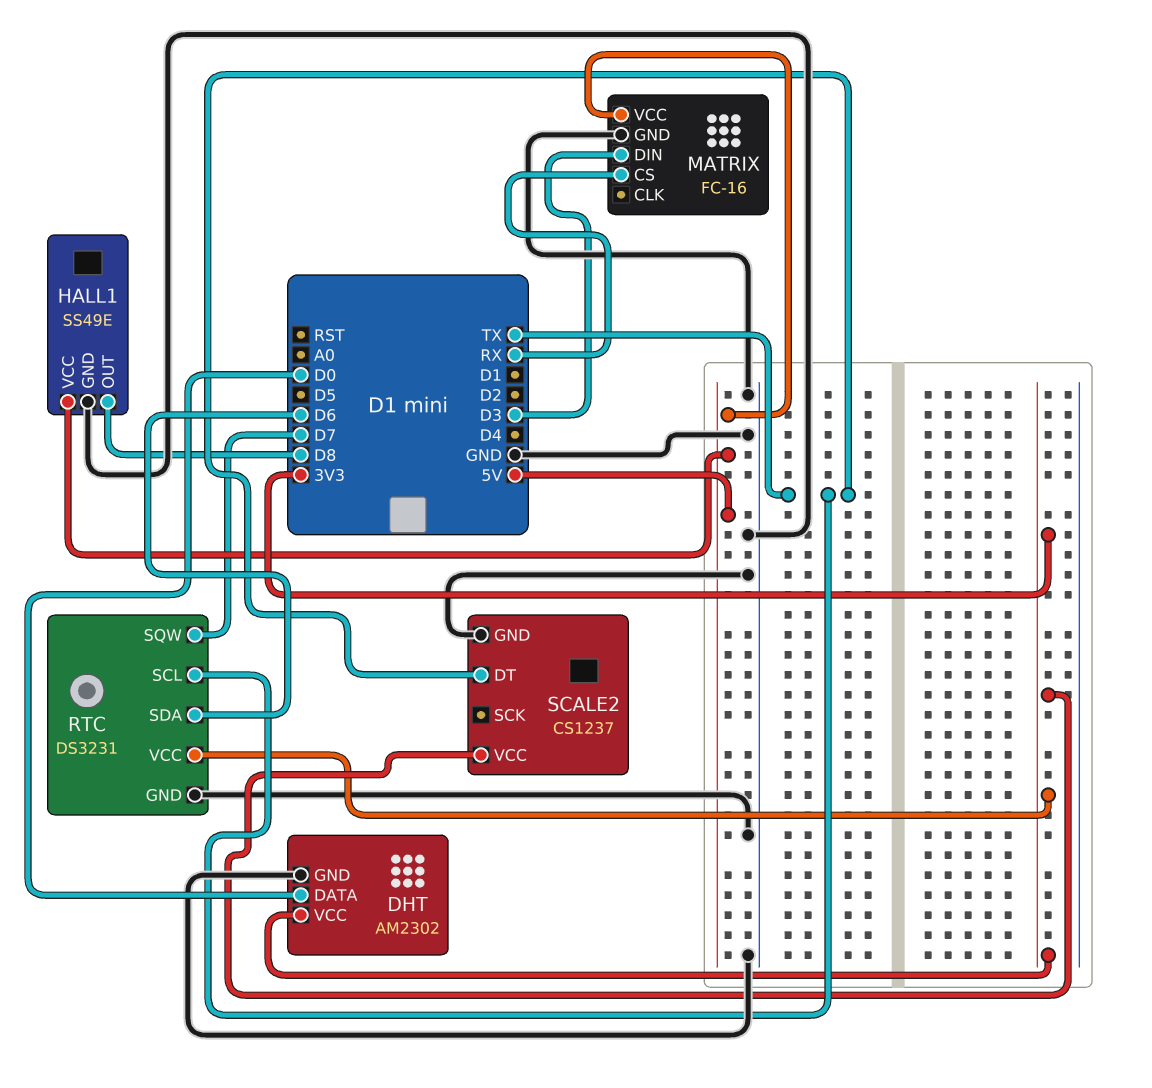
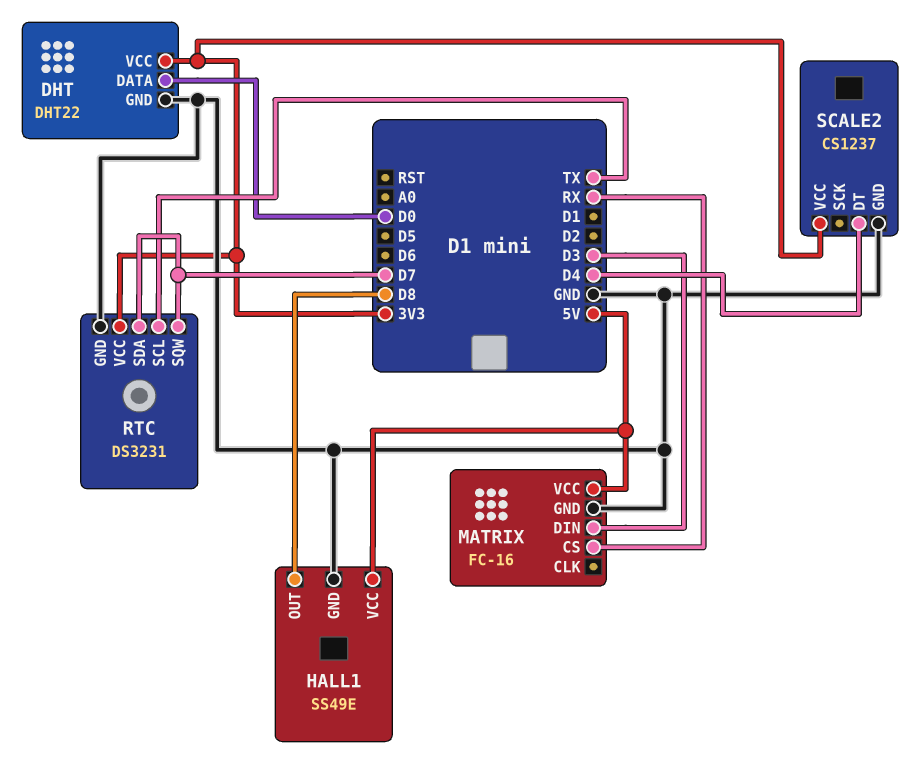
DHT: AM2302 -> DHT22
RTC pin SDA: D6 -> D7
SCALE2 pin DT: TX -> D4

